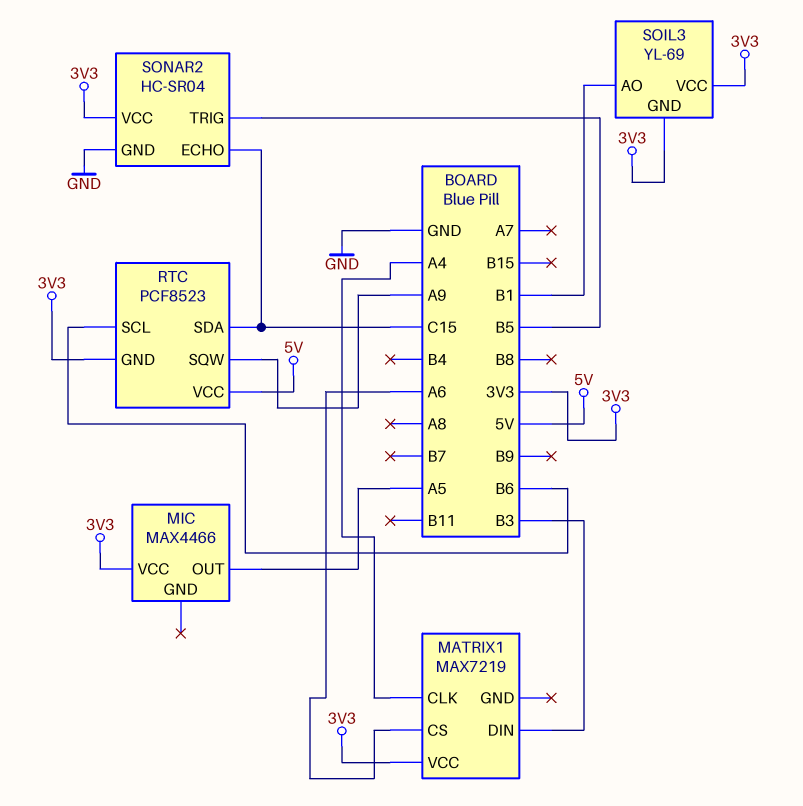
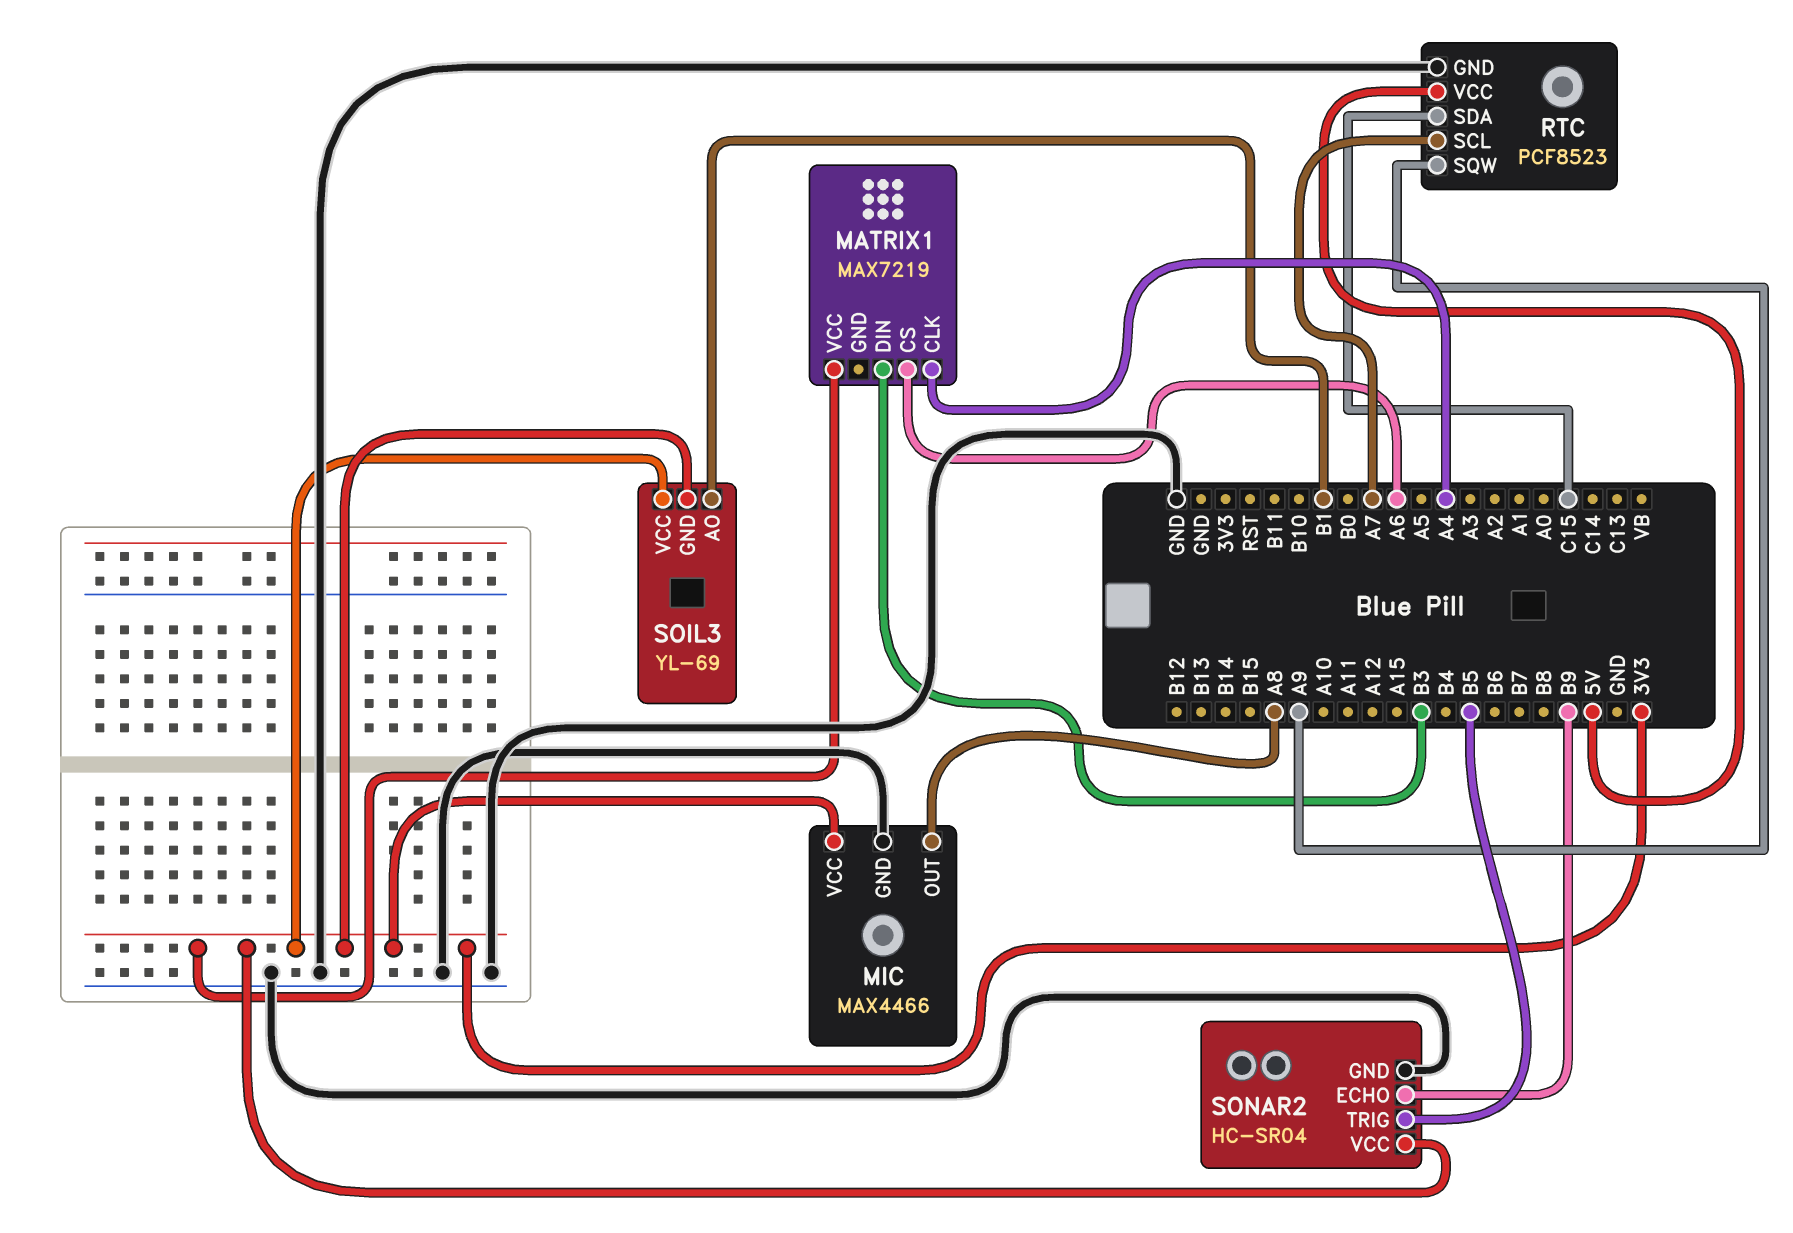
MIC pin GND: none -> GND
MIC pin OUT: A5 -> A8
RTC pin GND: 3V3 -> GND
RTC pin SCL: B6 -> A7
SONAR2 pin ECHO: C15 -> B9

